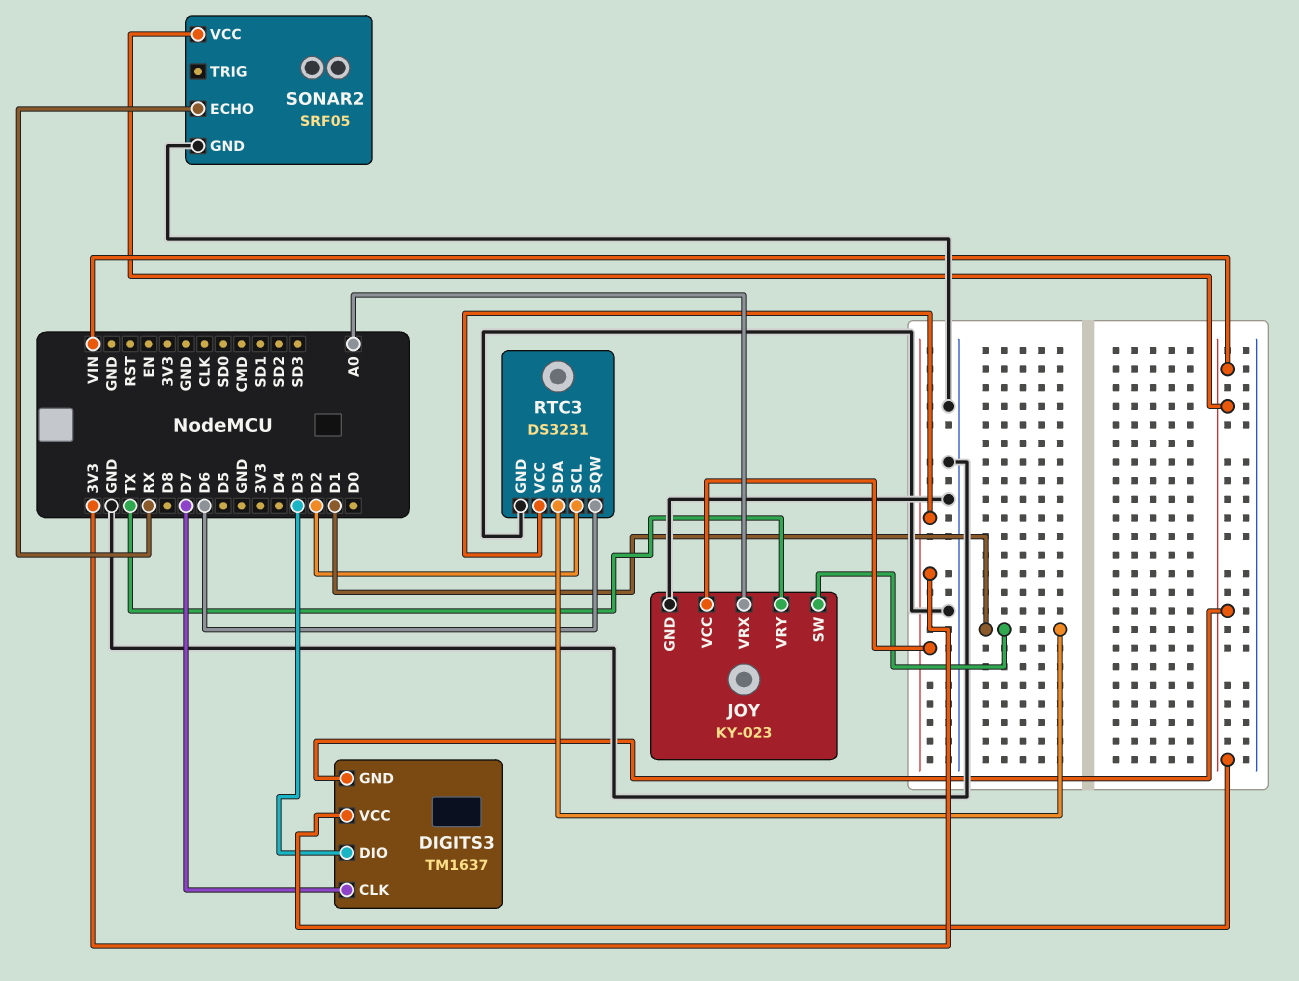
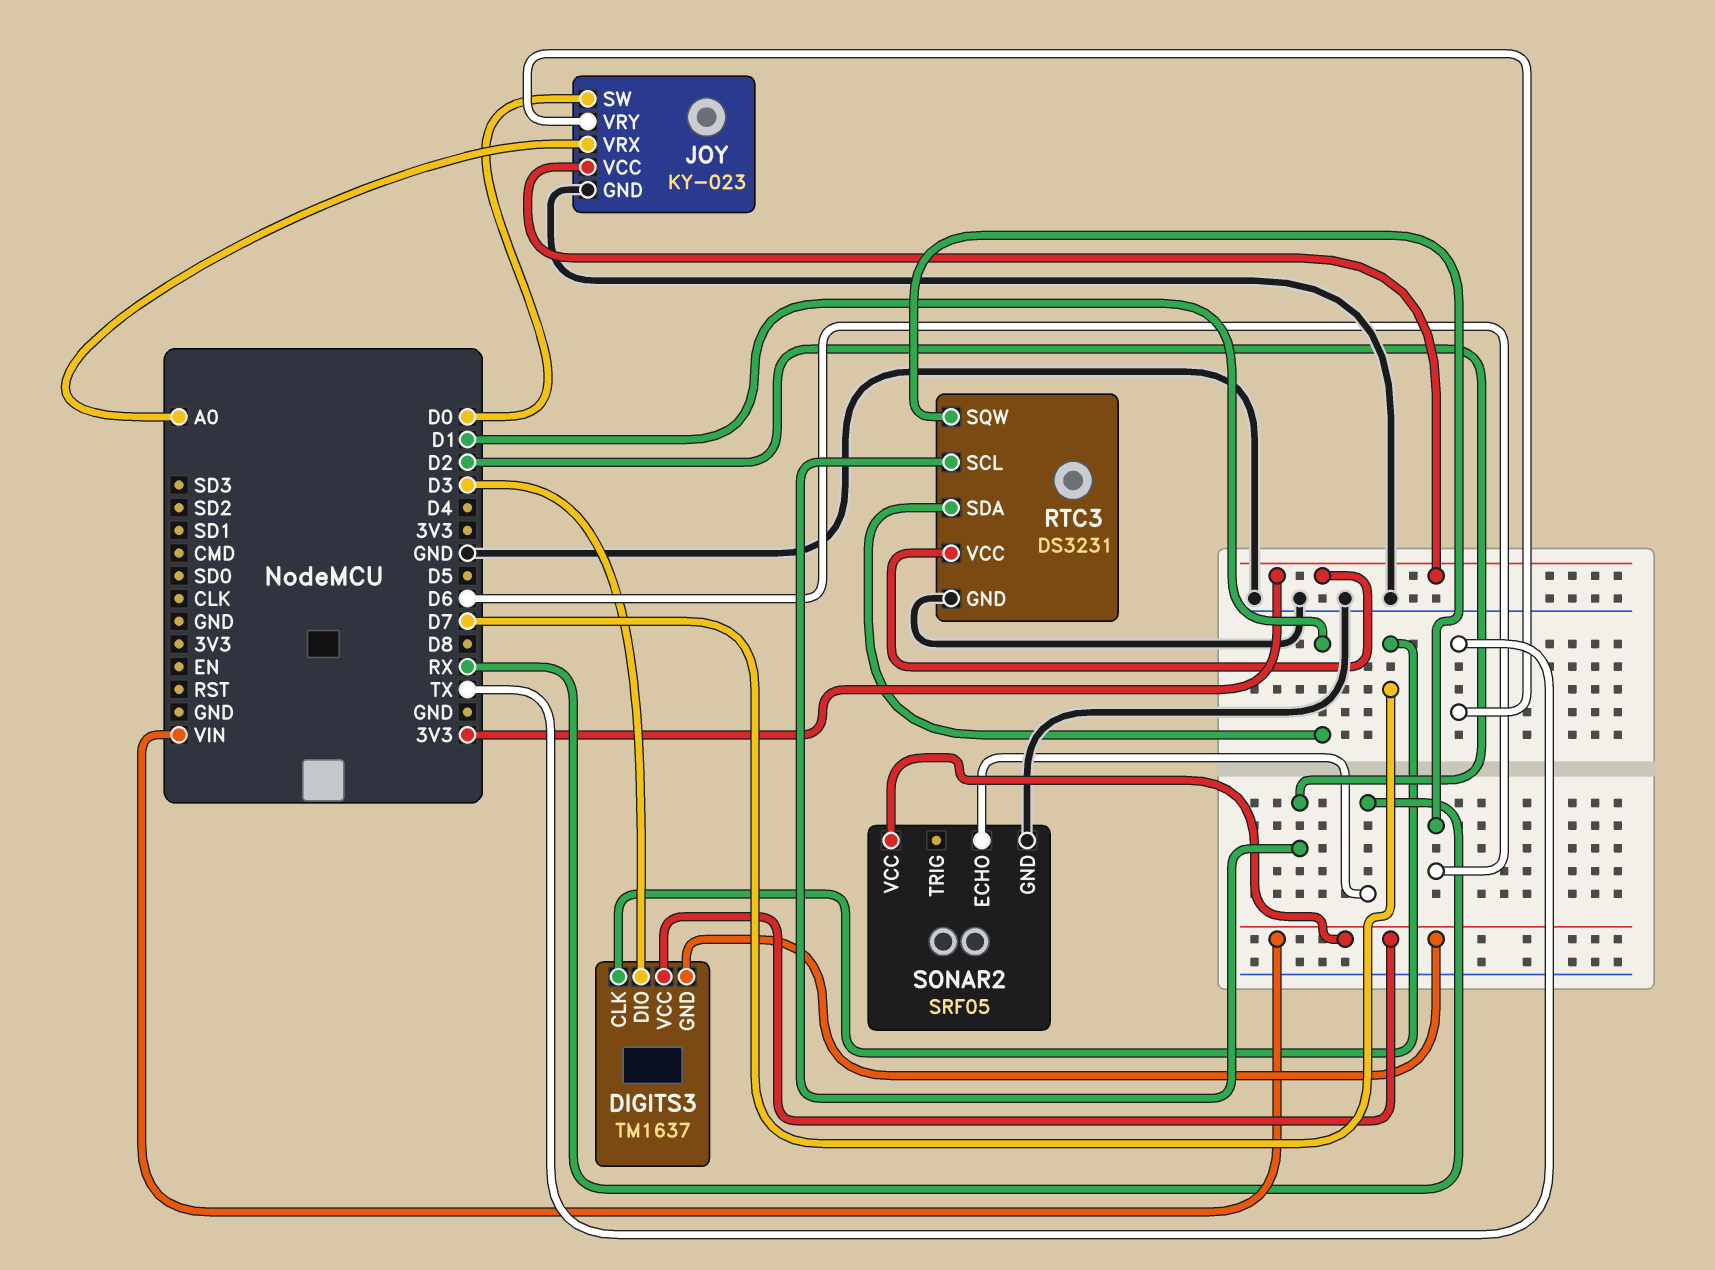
JOY pin SW: D1 -> D0

